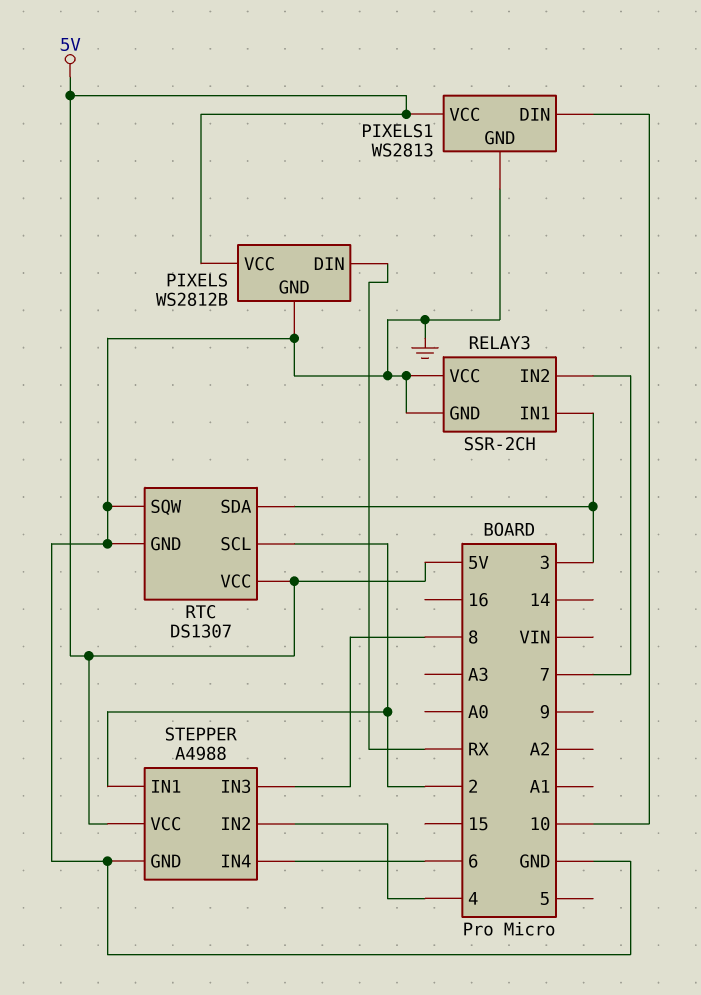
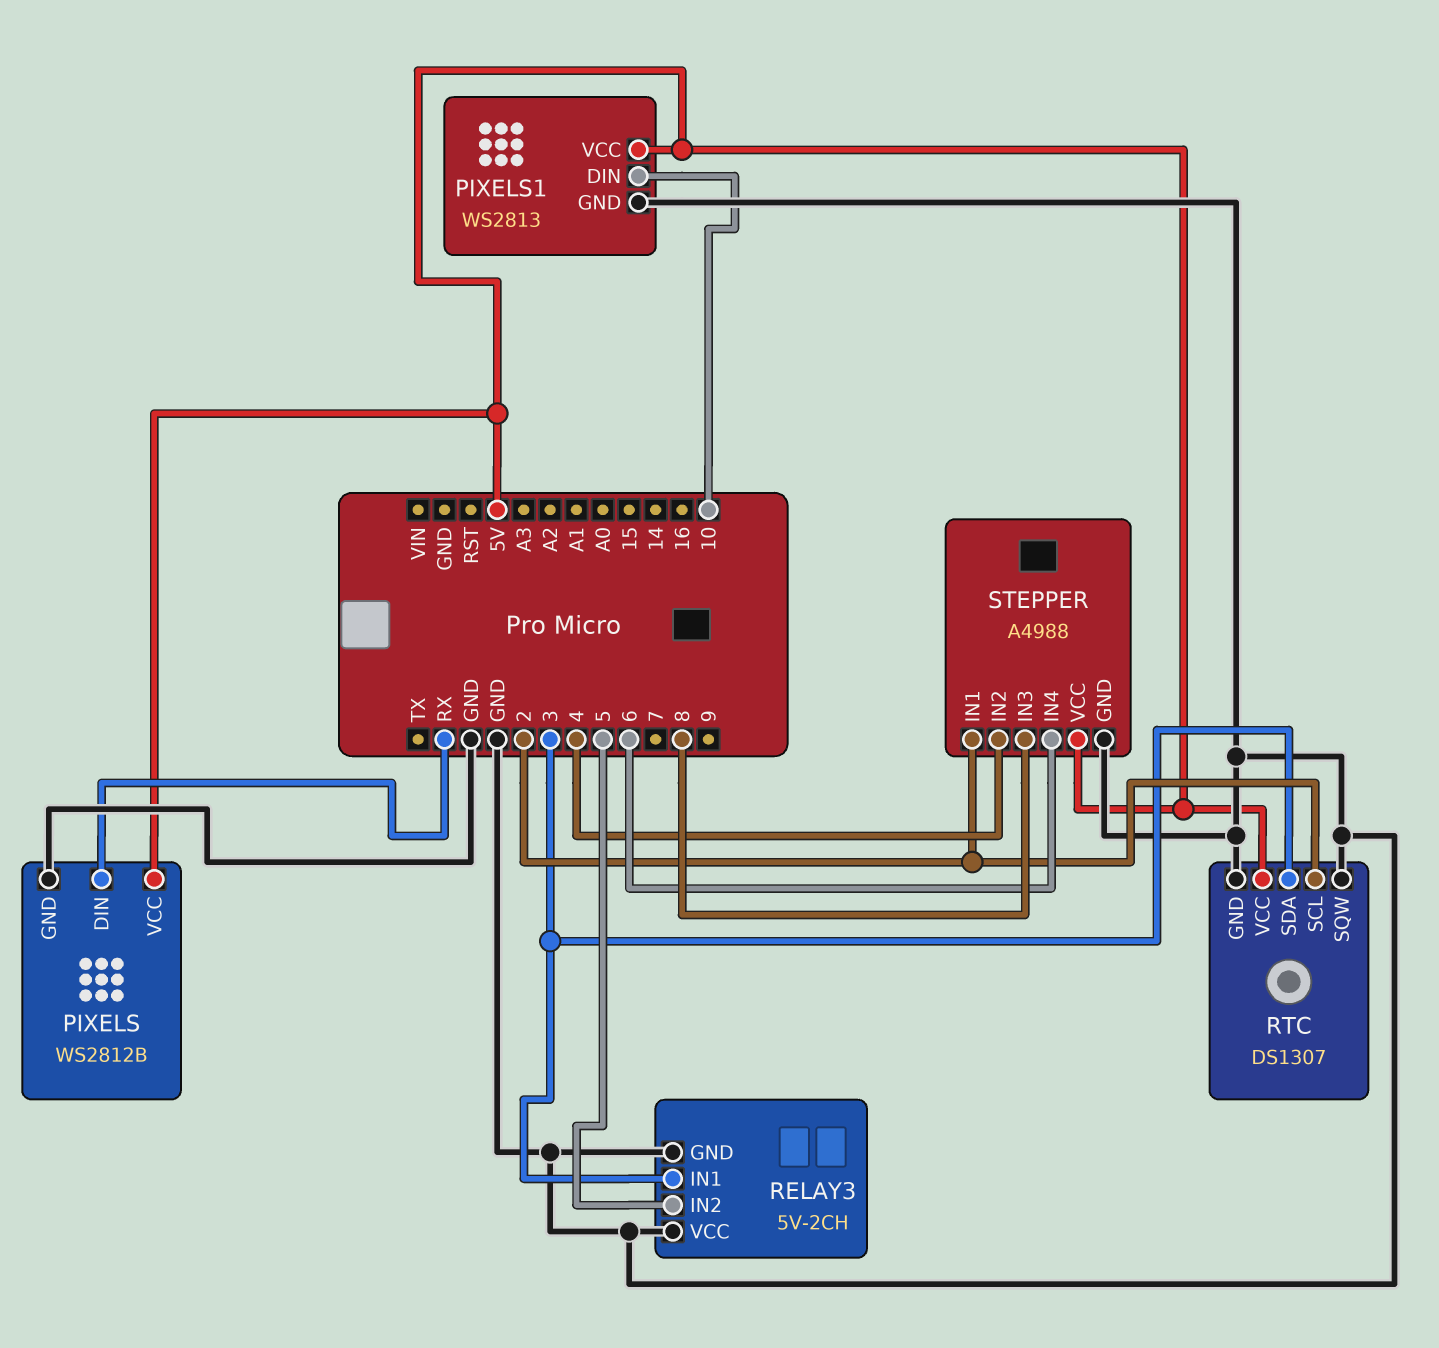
RELAY3: SSR-2CH -> 5V-2CH
RELAY3 pin IN2: 7 -> 5

